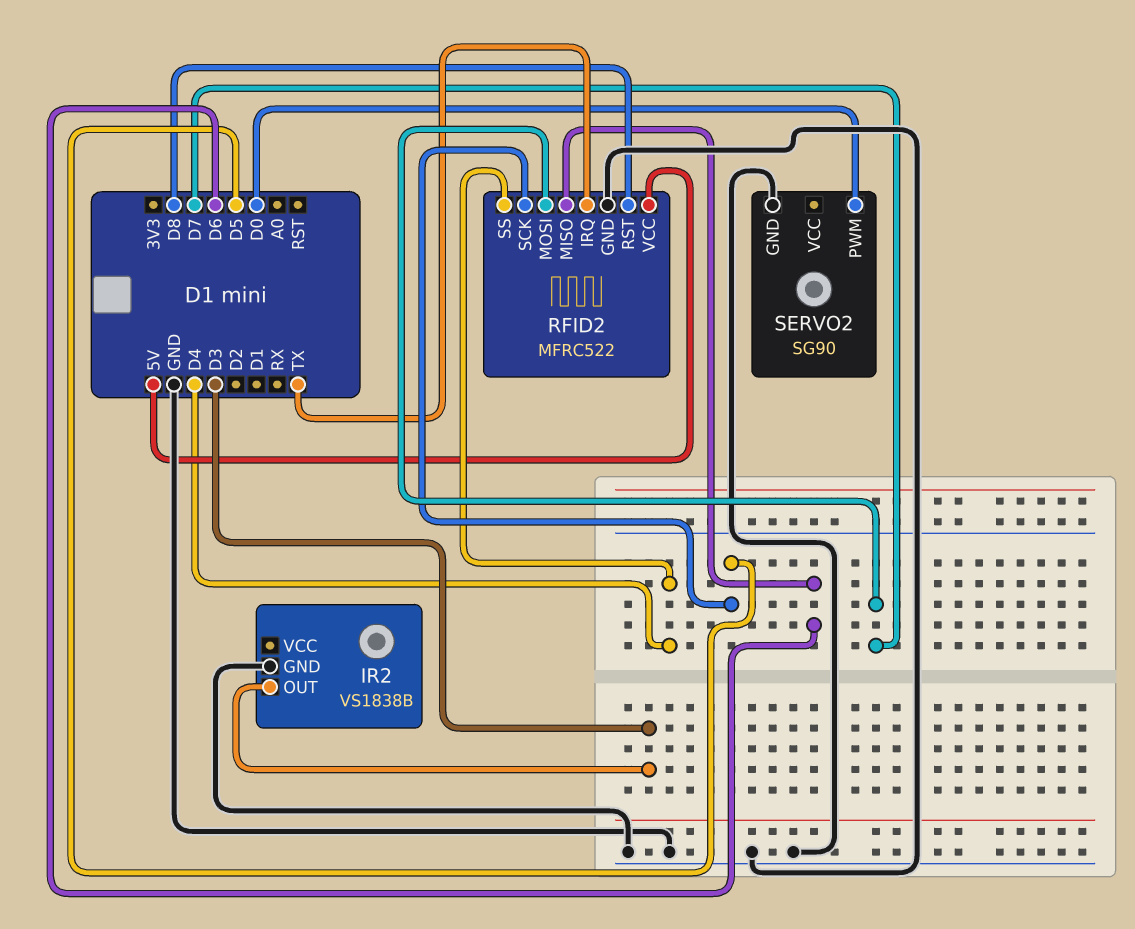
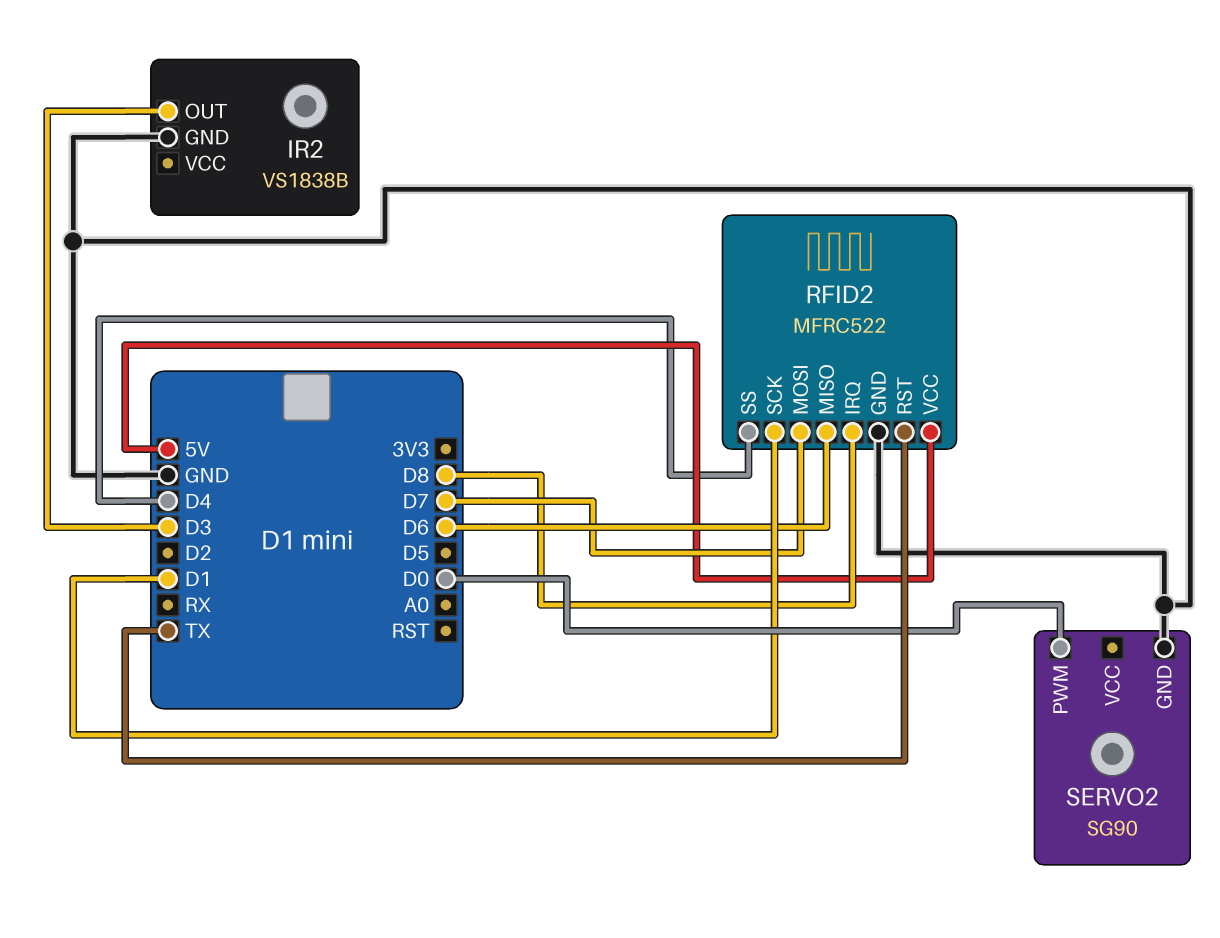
RFID2 pin IRQ: TX -> D8
RFID2 pin RST: D8 -> TX
RFID2 pin SCK: D5 -> D1

